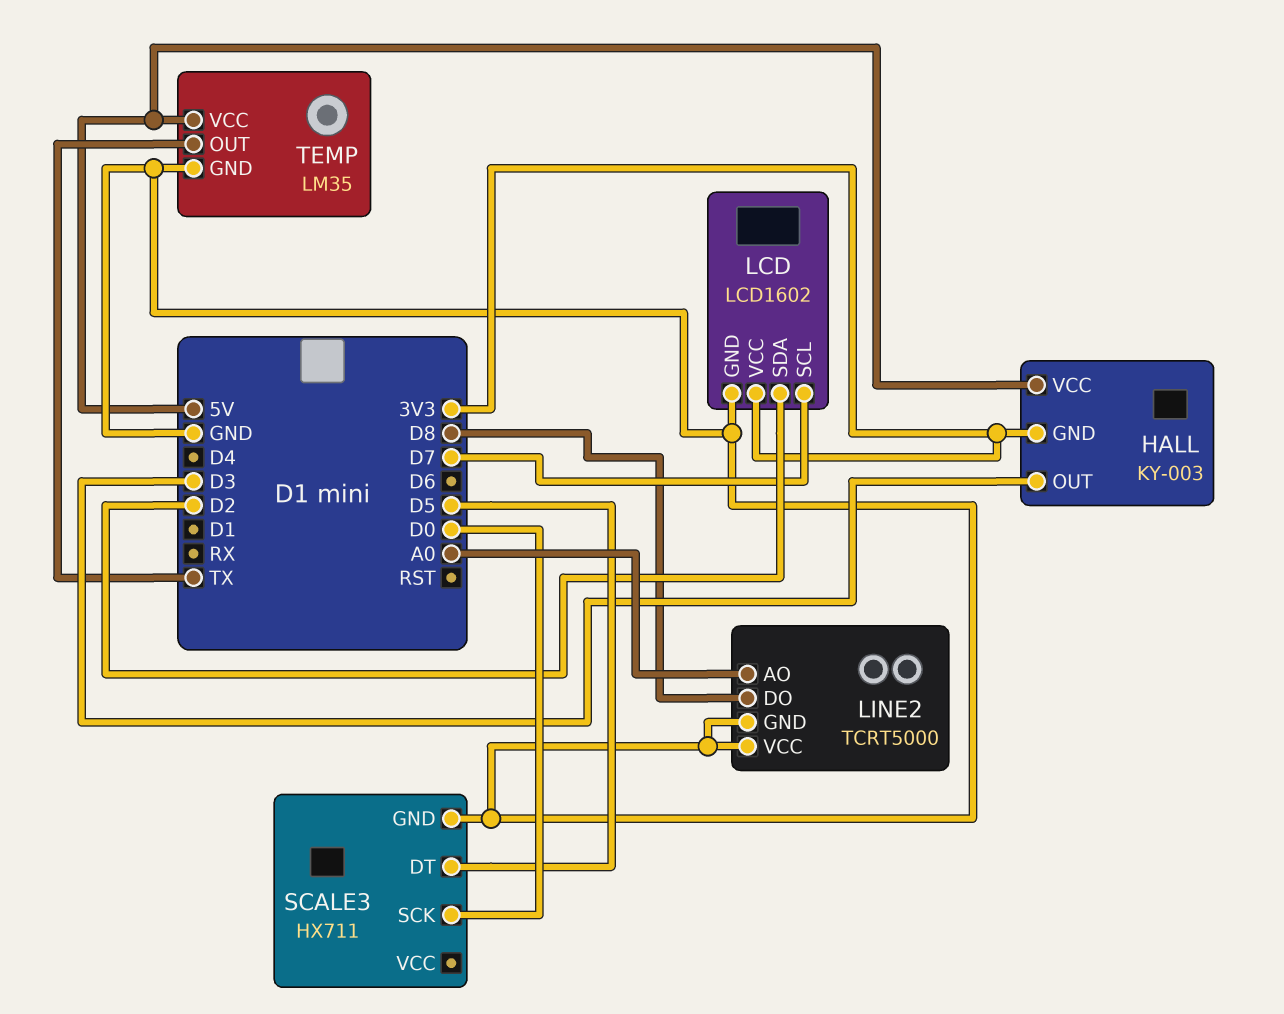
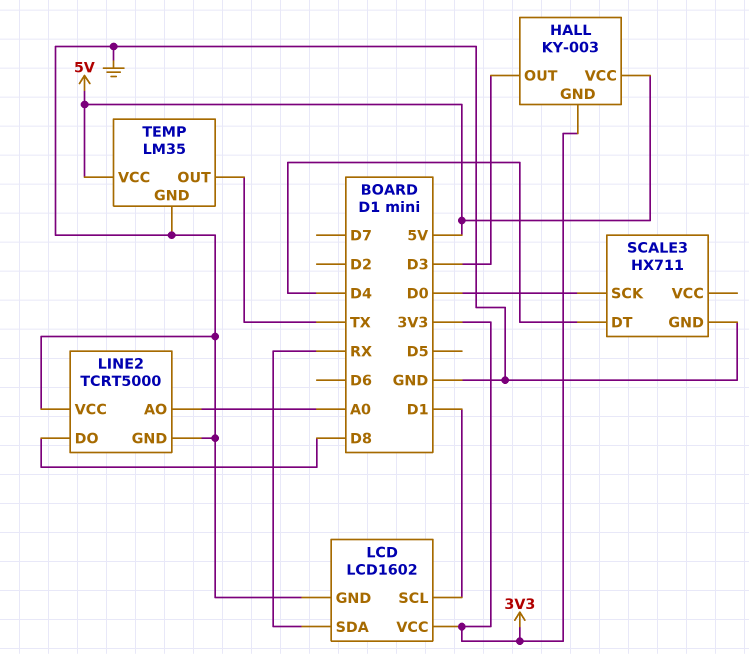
LCD pin SCL: D7 -> D1
LCD pin SDA: D2 -> RX
SCALE3 pin DT: D5 -> D4

